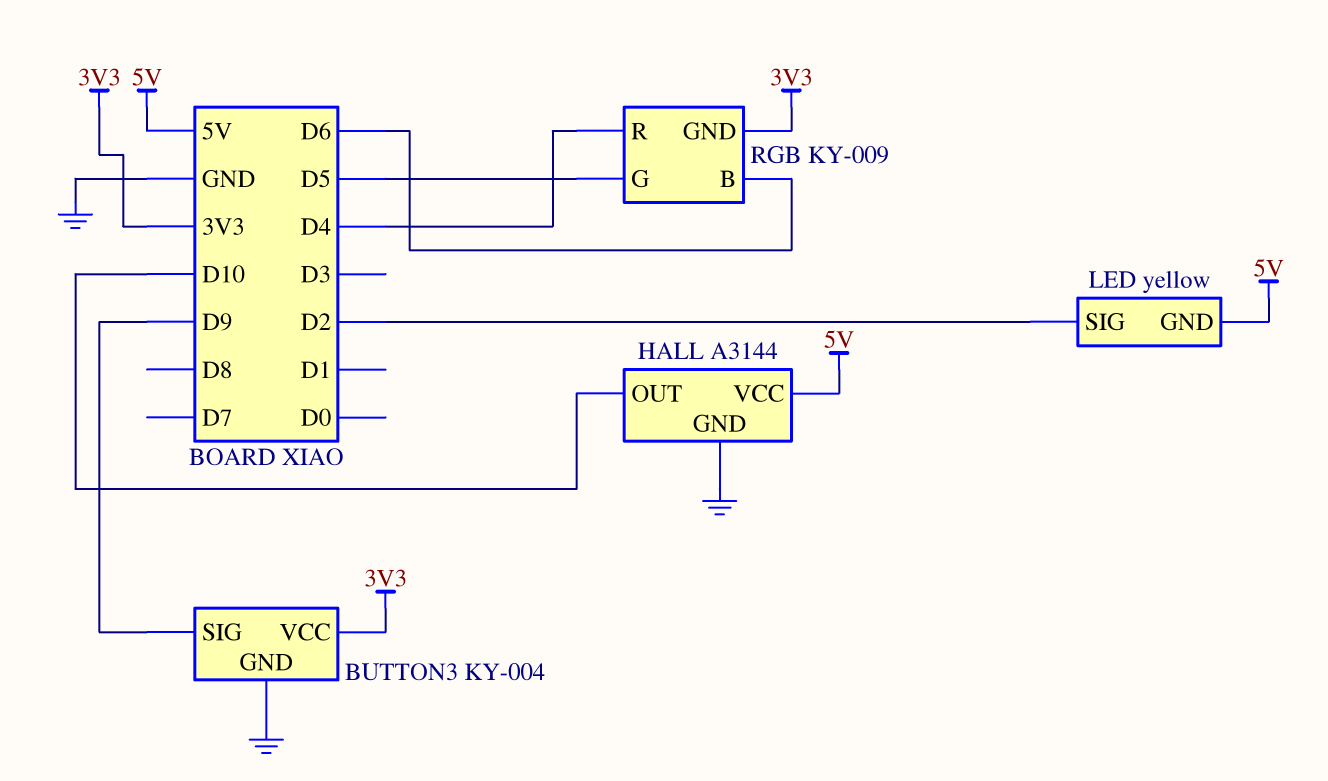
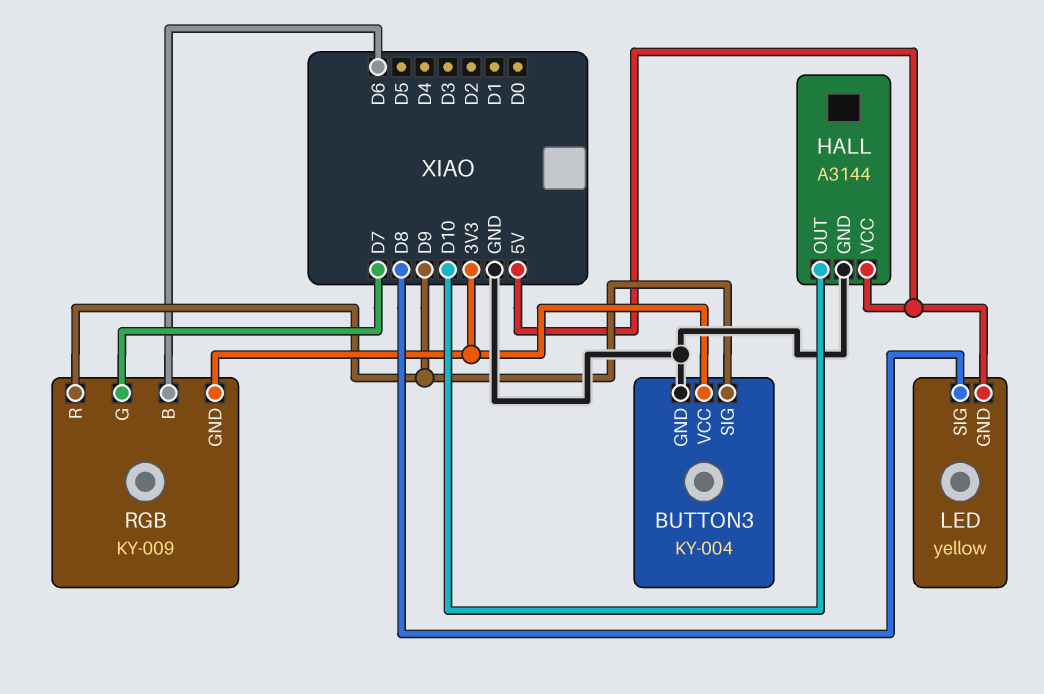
LED pin SIG: D2 -> D8
RGB pin G: D5 -> D7
RGB pin R: D4 -> D9

